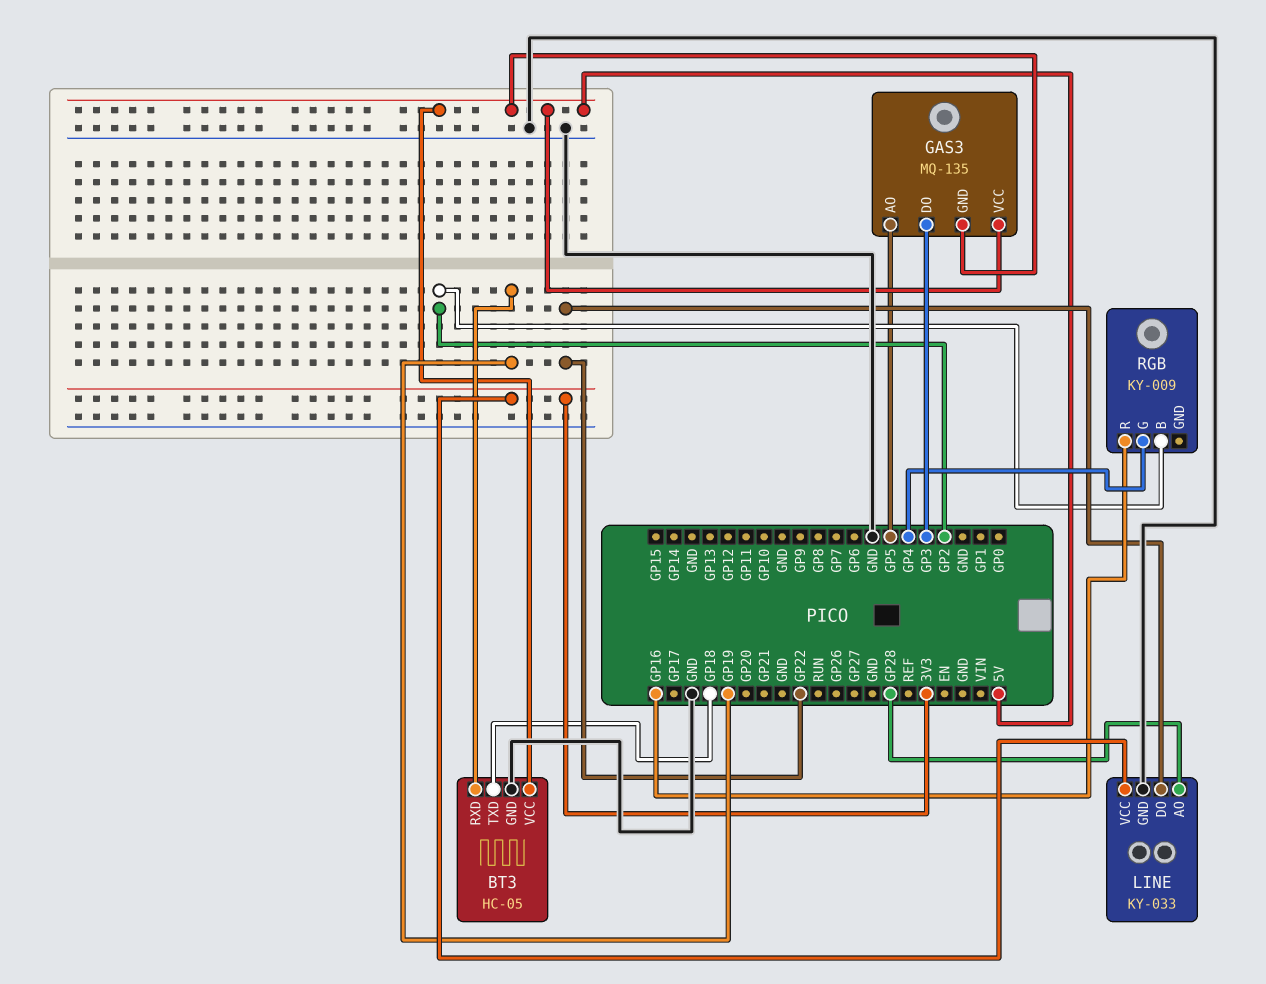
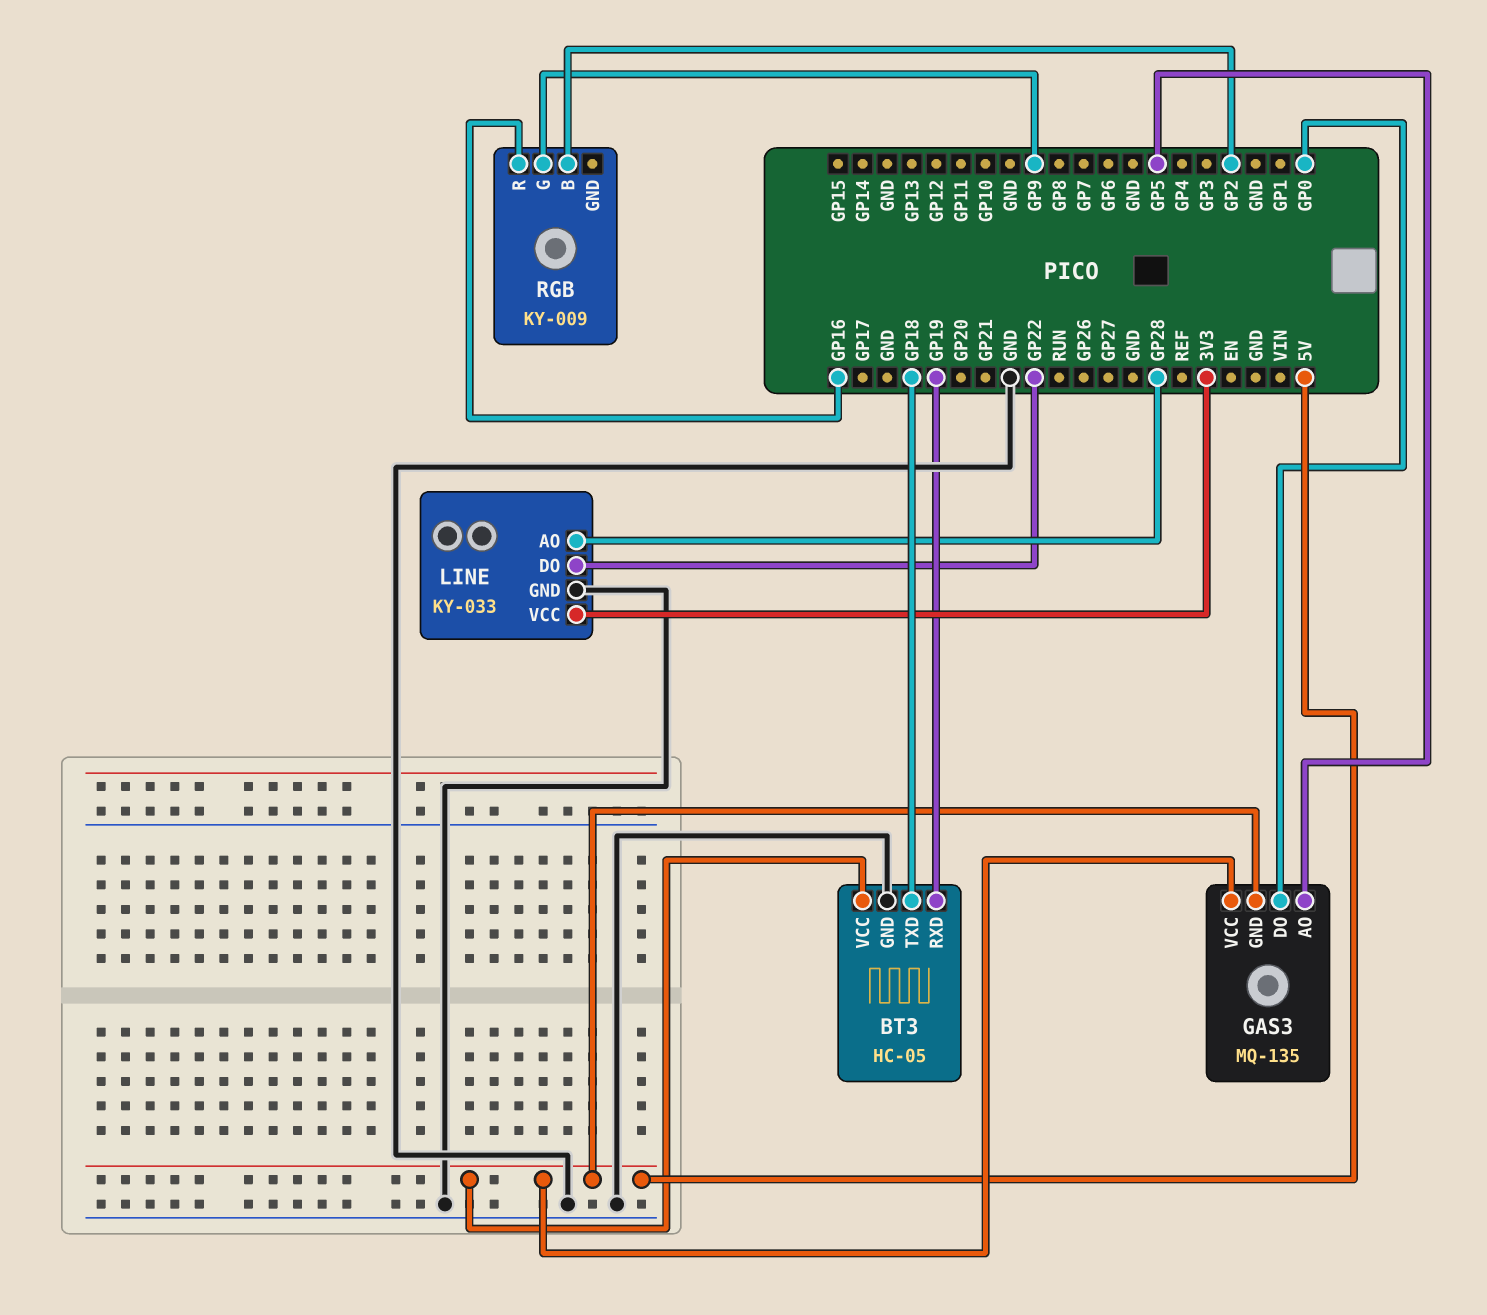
GAS3 pin DO: GP3 -> GP0
RGB pin G: GP4 -> GP9

